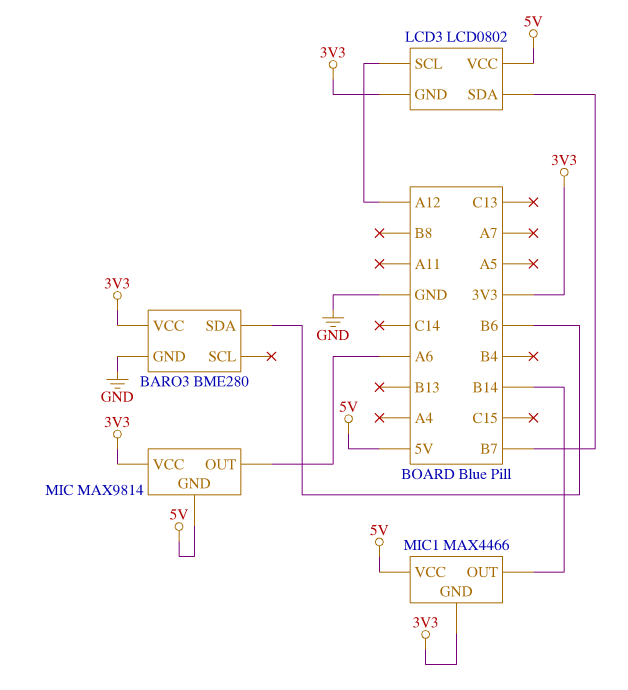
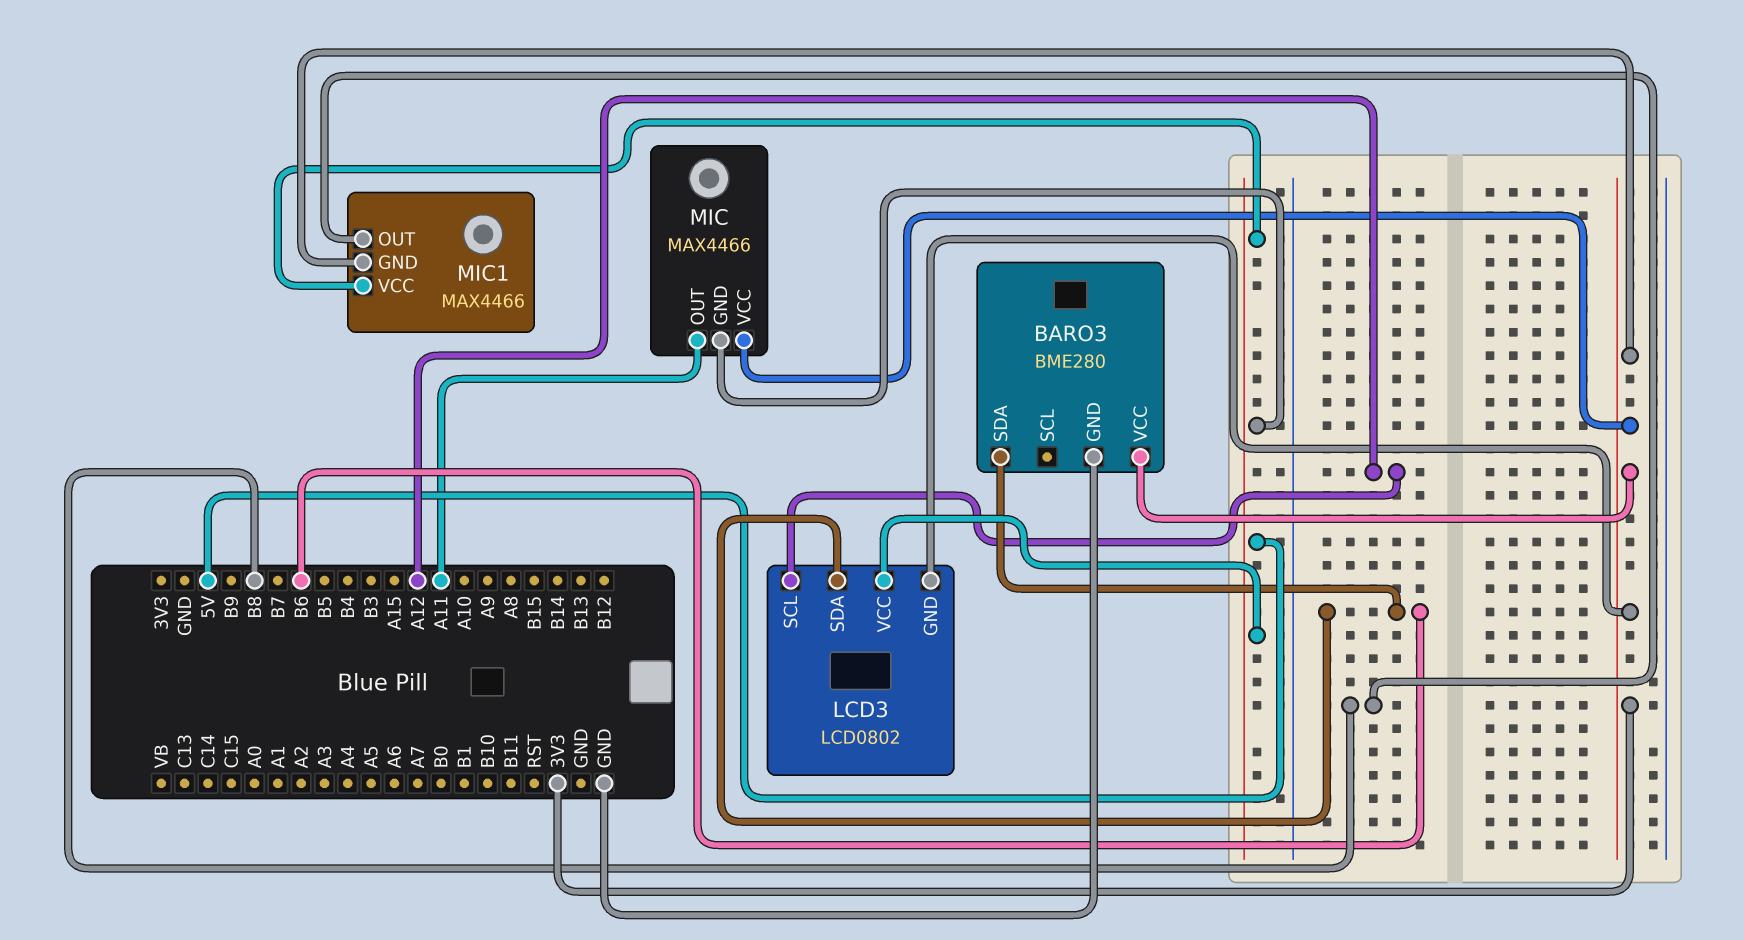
LCD3 pin SDA: B7 -> B6
MIC: MAX9814 -> MAX4466
MIC pin OUT: A6 -> A11
MIC1 pin OUT: B14 -> B8

